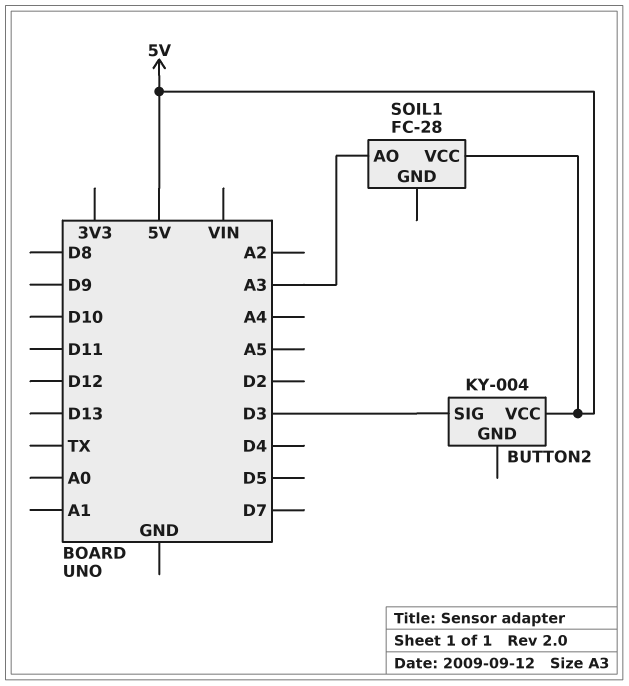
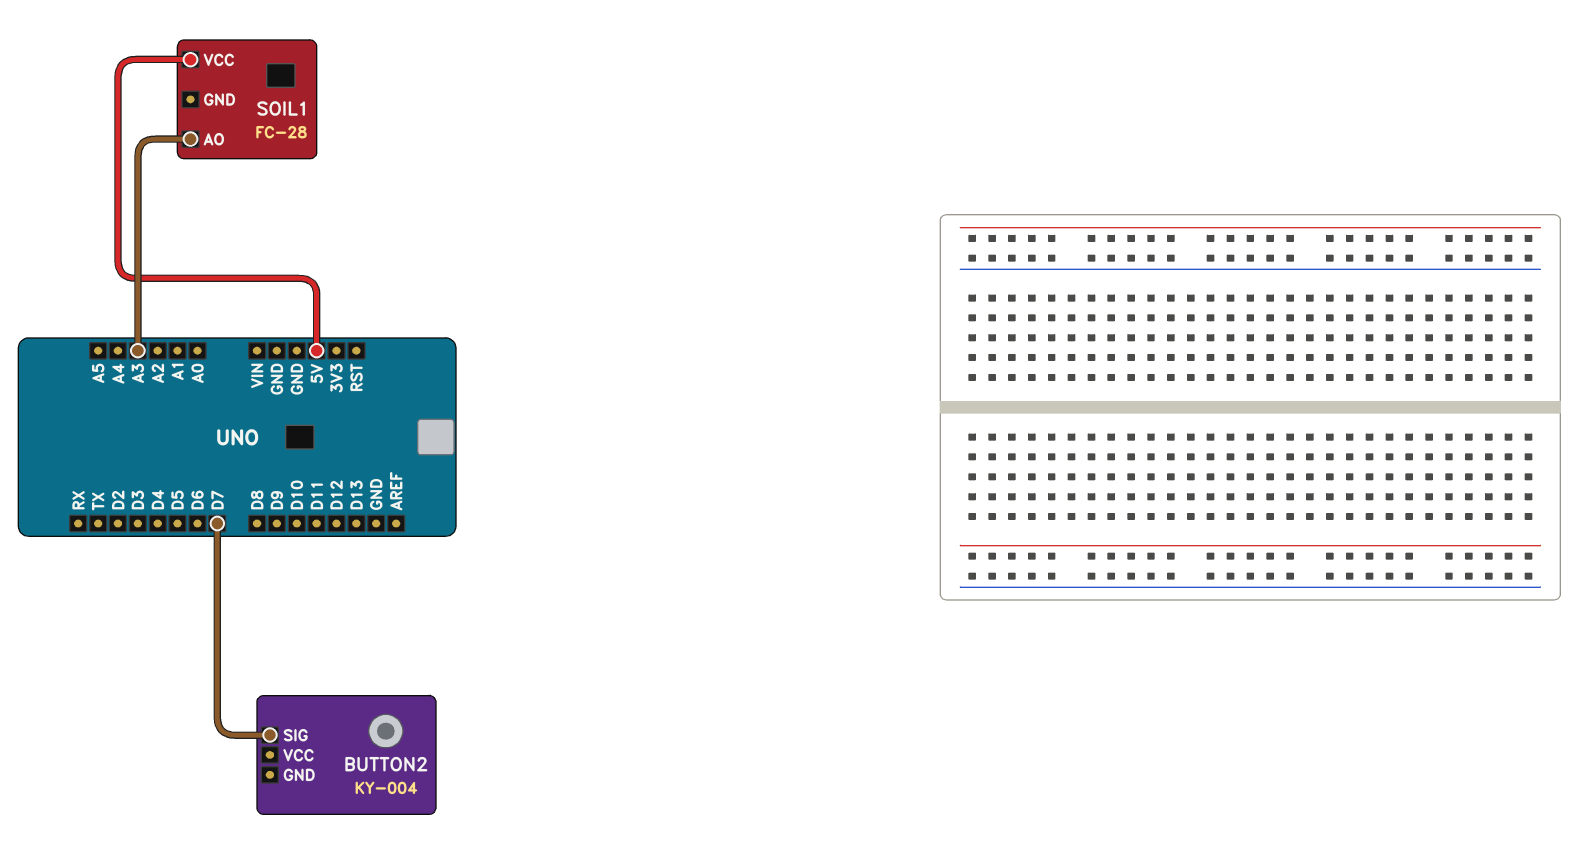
BUTTON2 pin SIG: D3 -> D7
BUTTON2 pin VCC: 5V -> none

